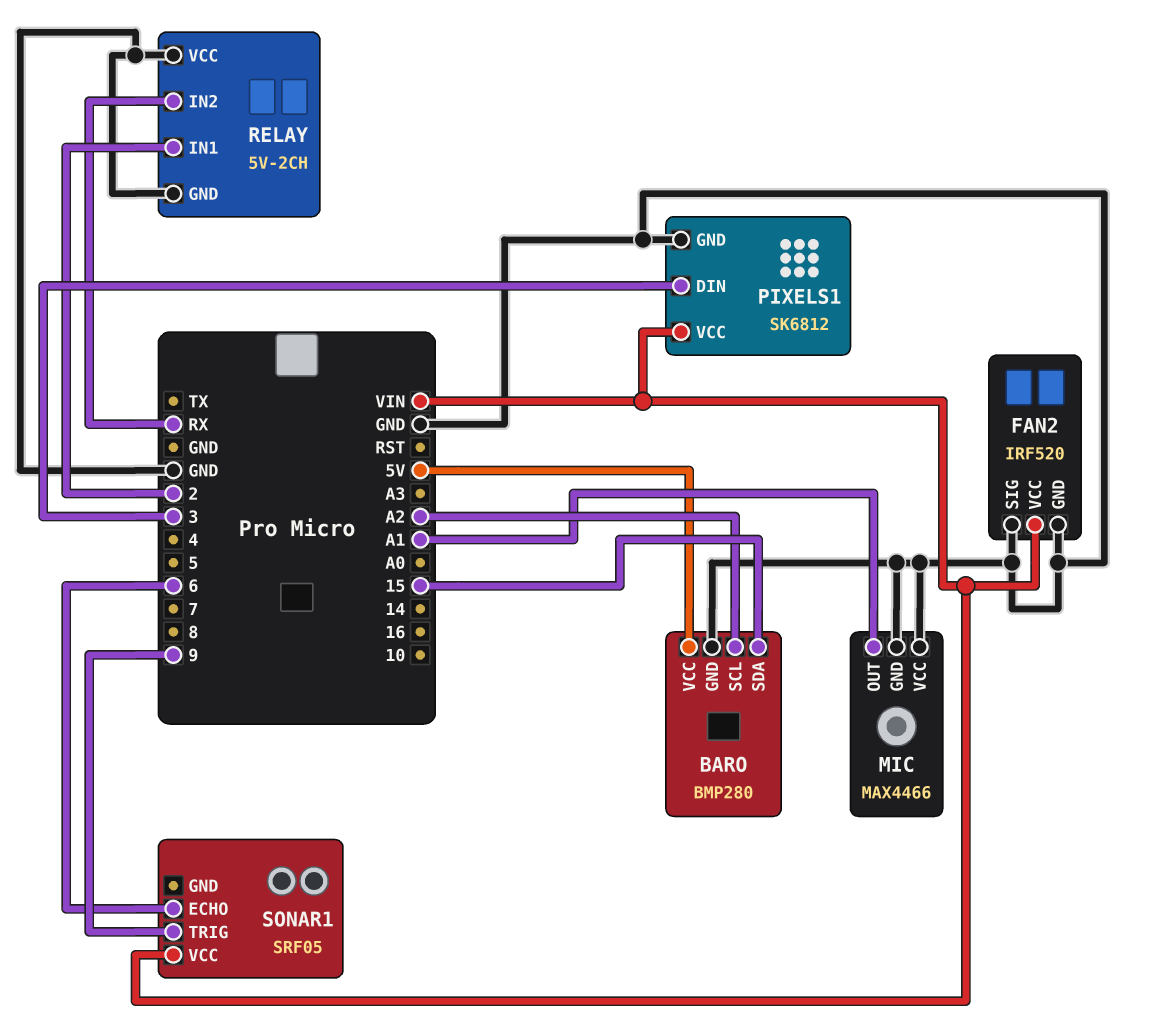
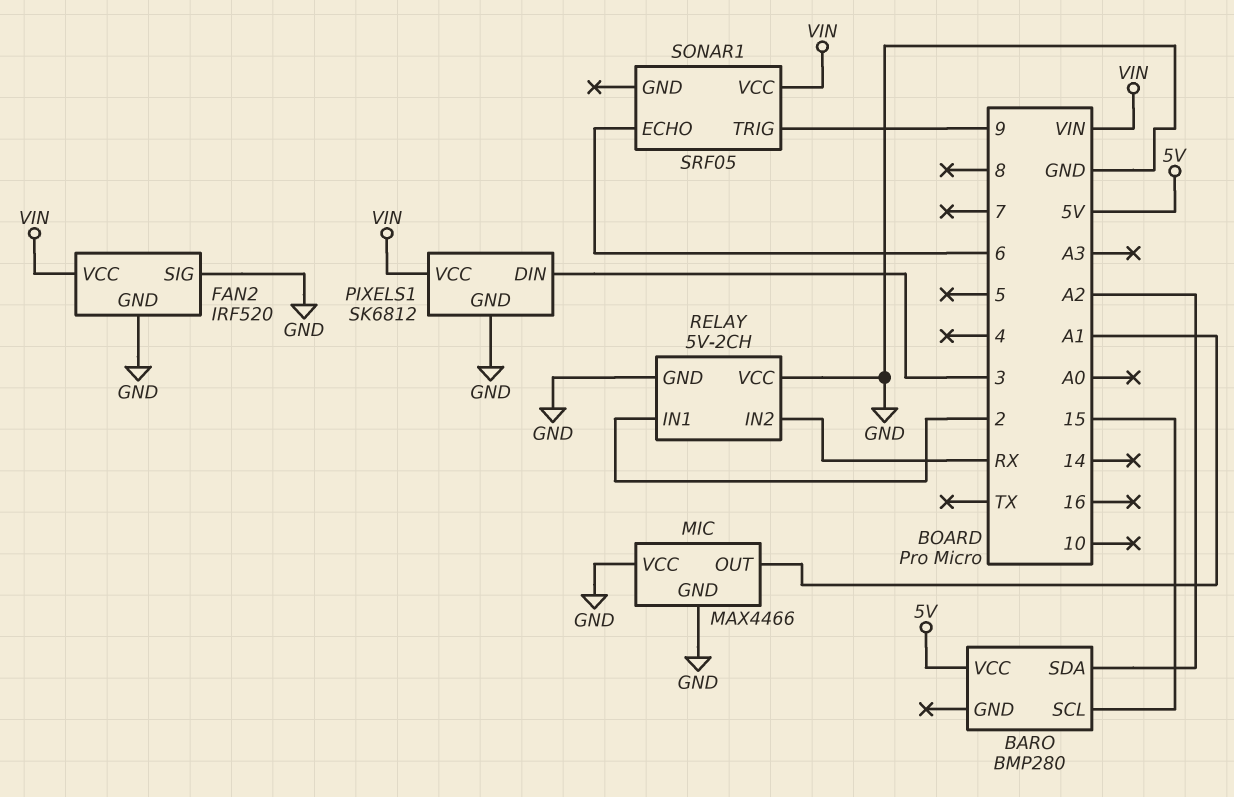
BARO pin GND: GND -> none
BARO pin SCL: A2 -> 15
BARO pin SDA: 15 -> A2

